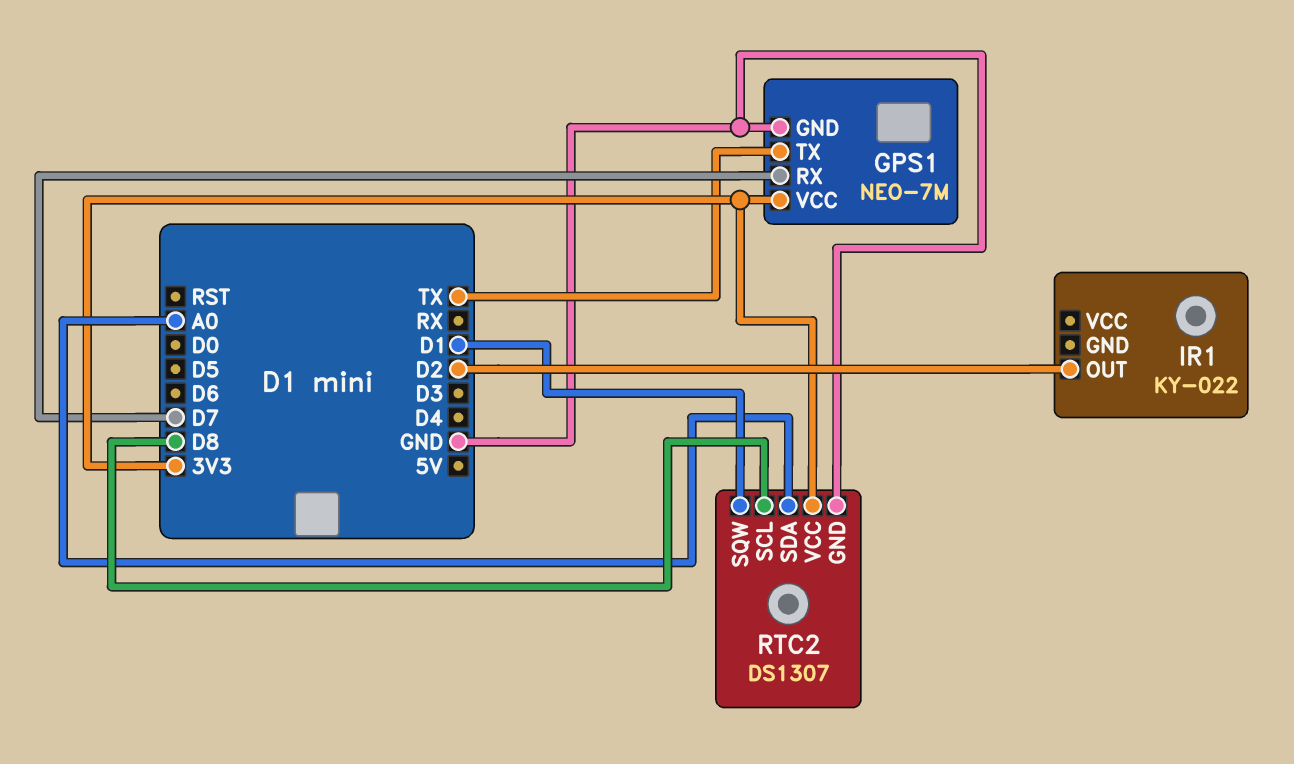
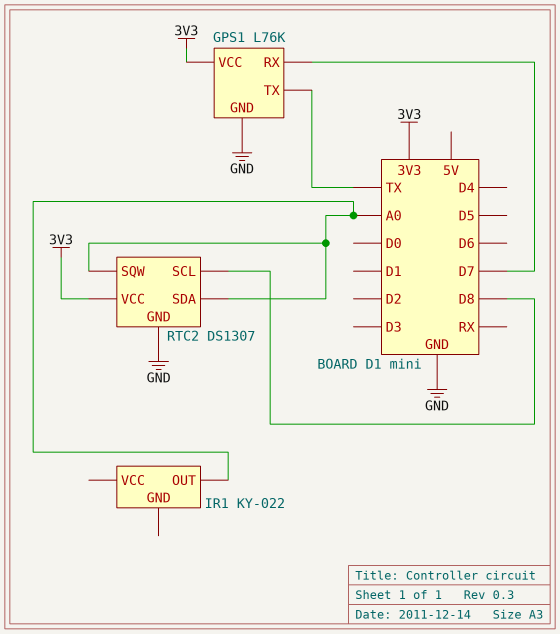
GPS1: NEO-7M -> L76K
IR1 pin OUT: D2 -> A0
RTC2 pin SQW: D1 -> A0

